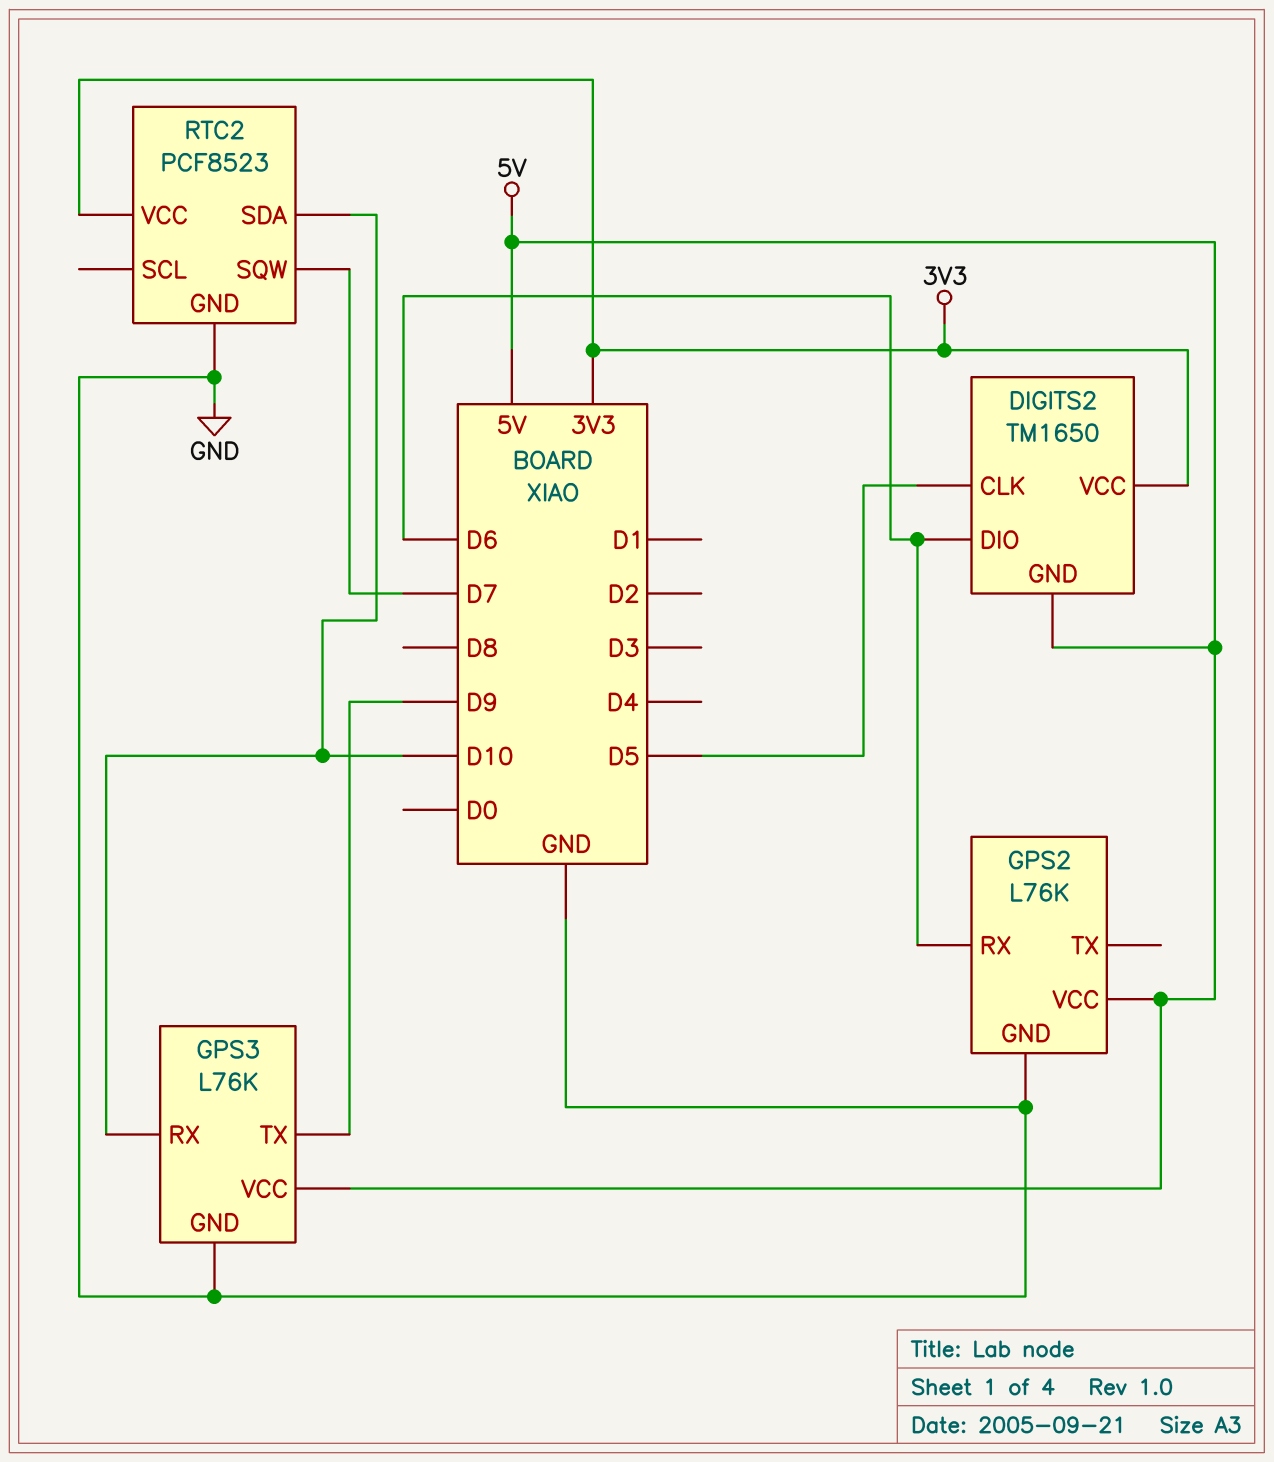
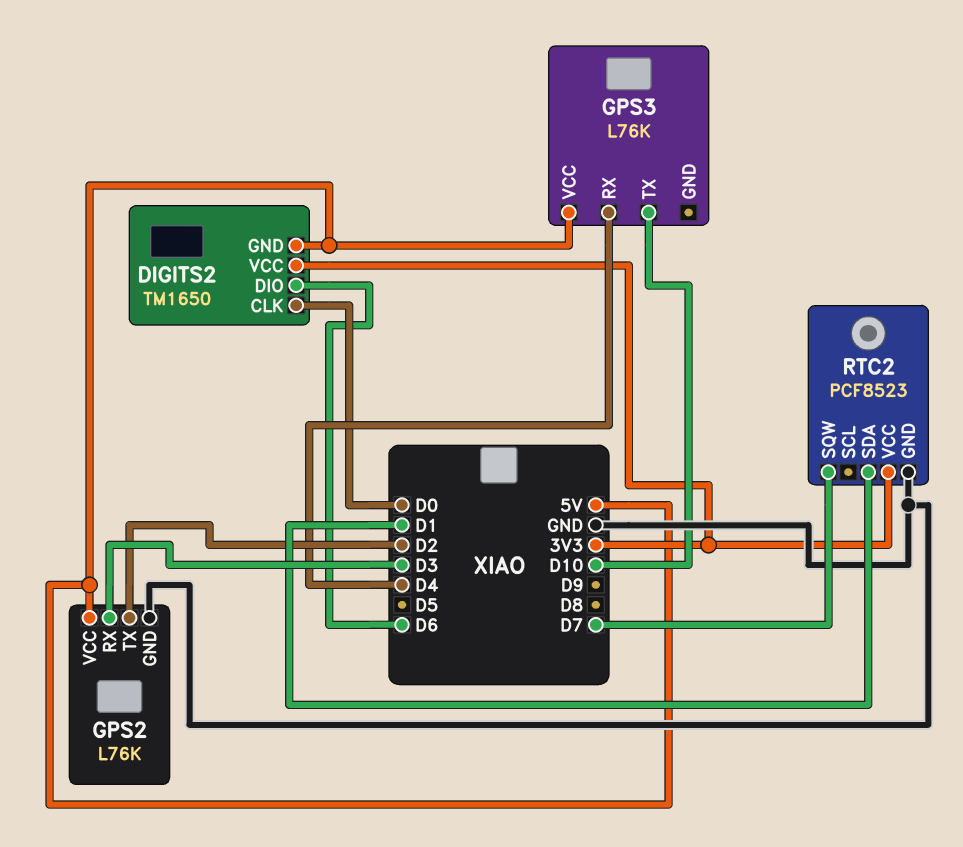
DIGITS2 pin CLK: D5 -> D0
GPS2 pin RX: D6 -> D3
GPS2 pin TX: none -> D2
GPS3 pin GND: GND -> none
GPS3 pin RX: D10 -> D4
GPS3 pin TX: D9 -> D10
RTC2 pin SDA: D10 -> D1

